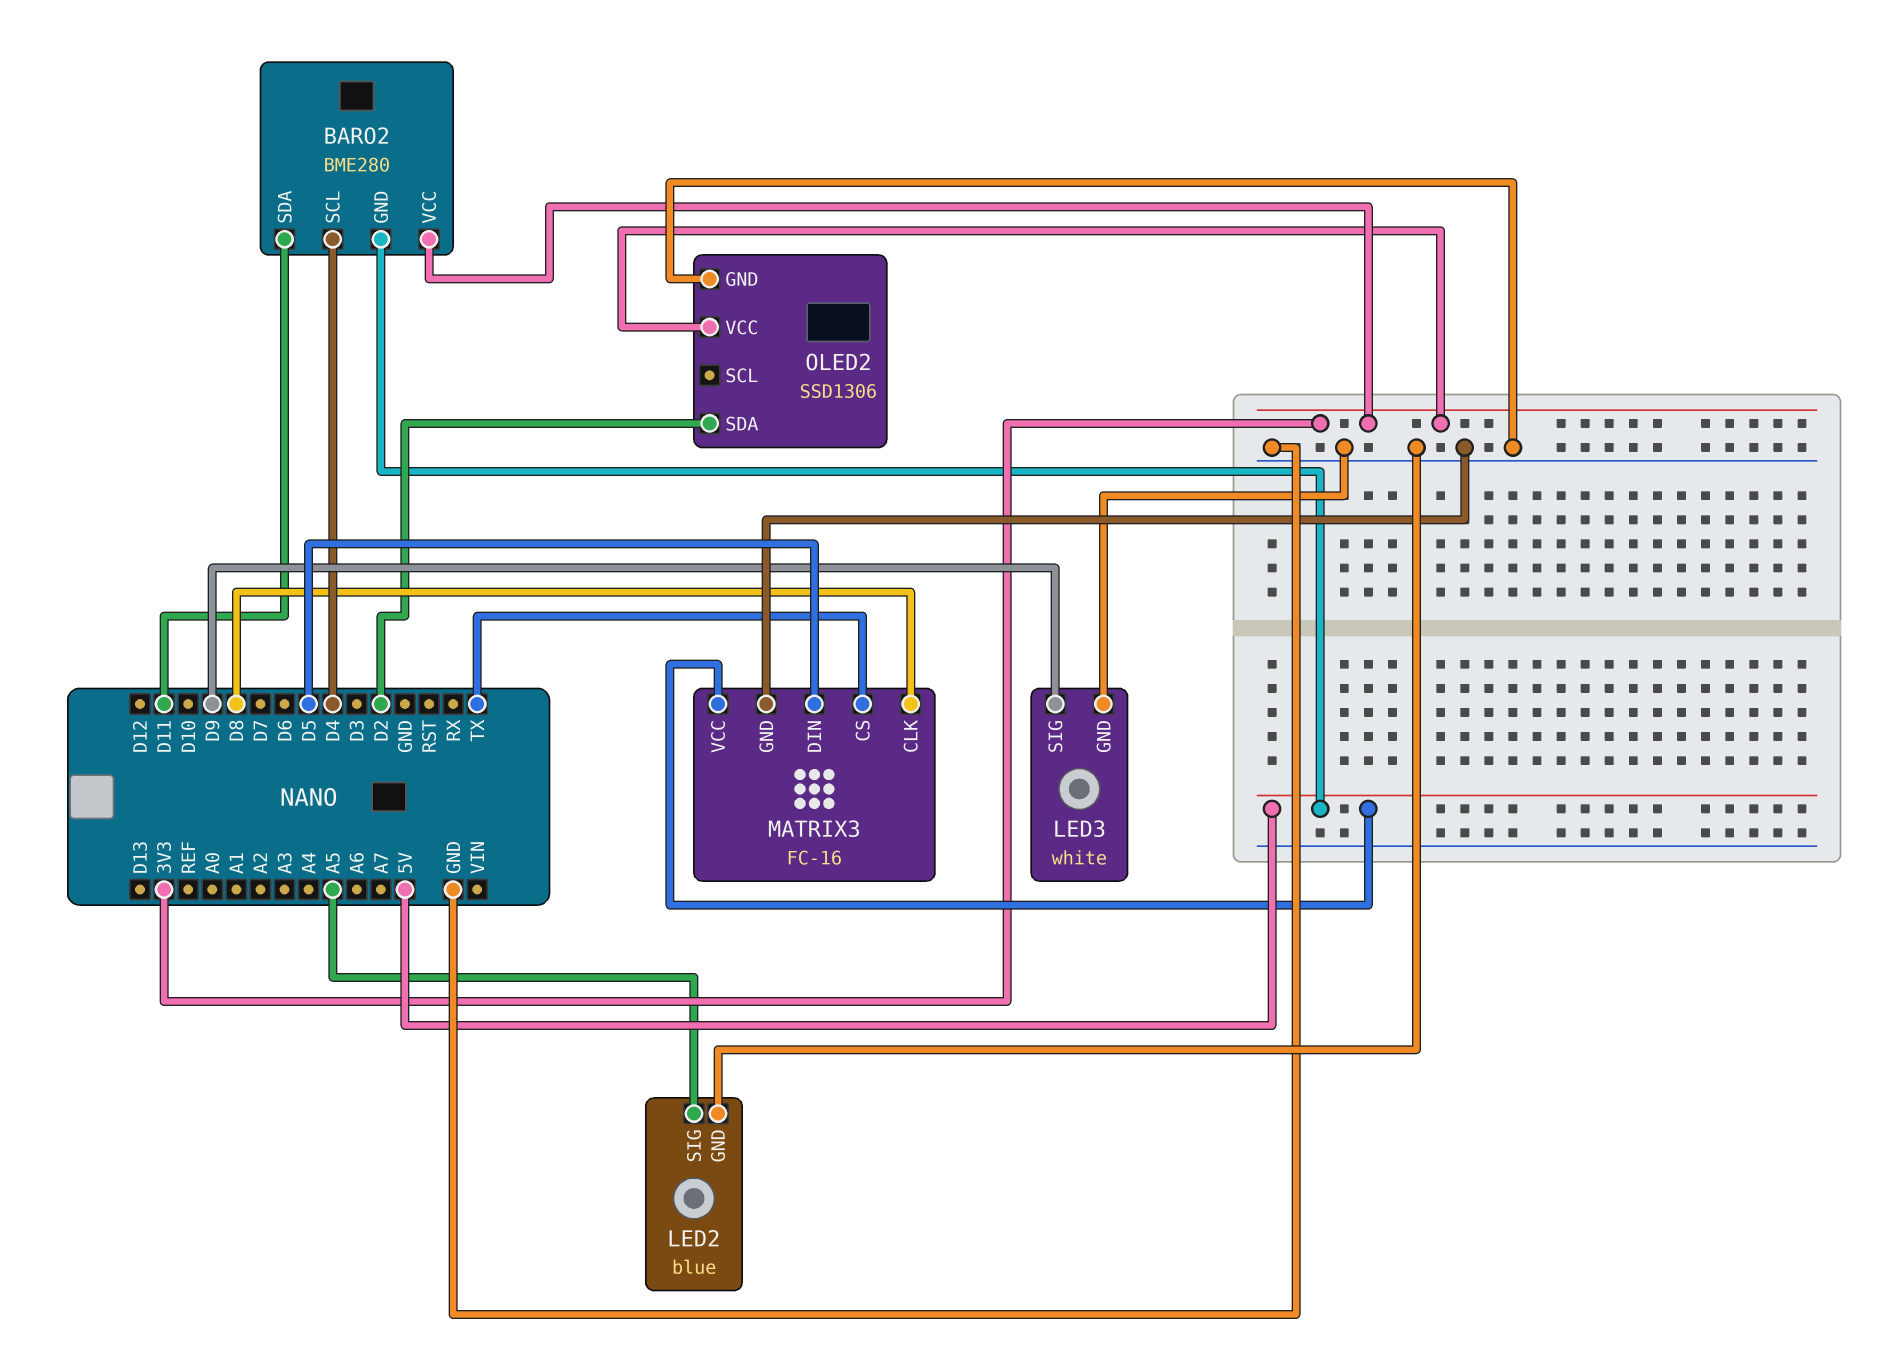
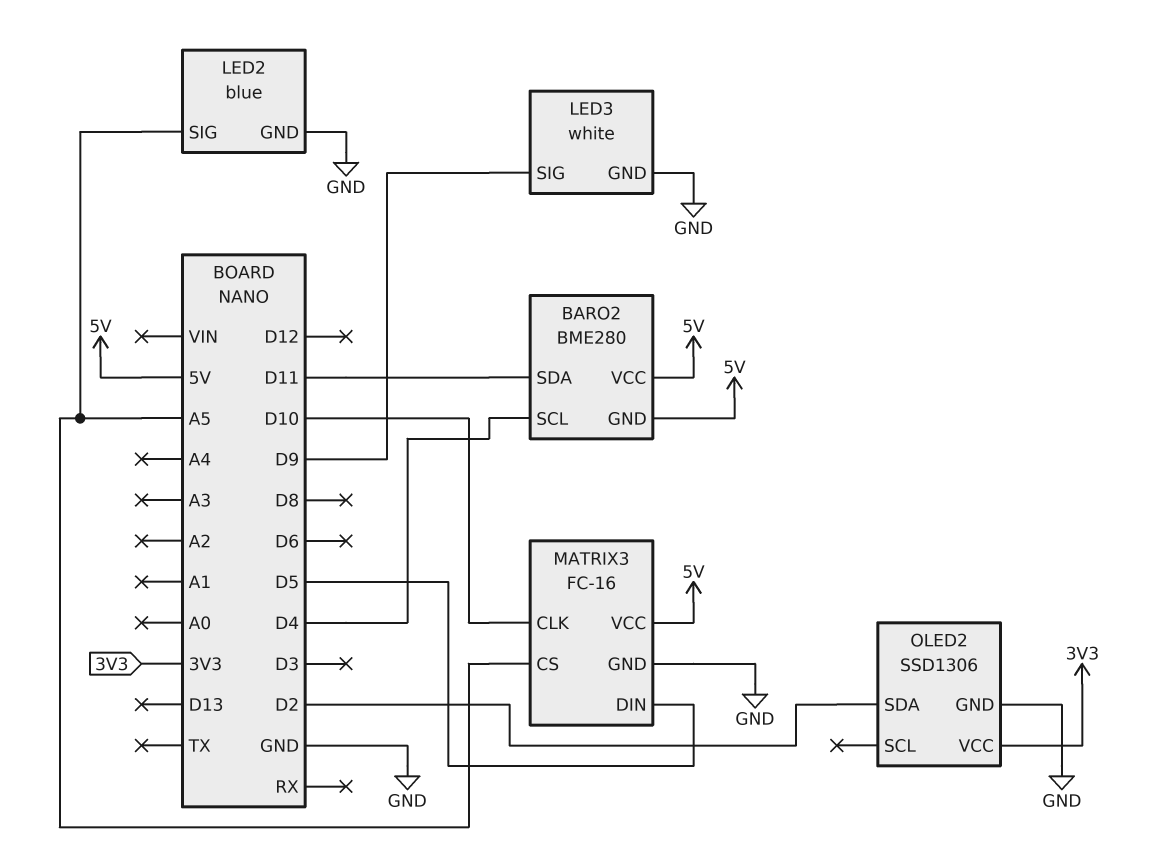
BARO2 pin VCC: 3V3 -> 5V
MATRIX3 pin CLK: D8 -> D10
MATRIX3 pin CS: TX -> A5

